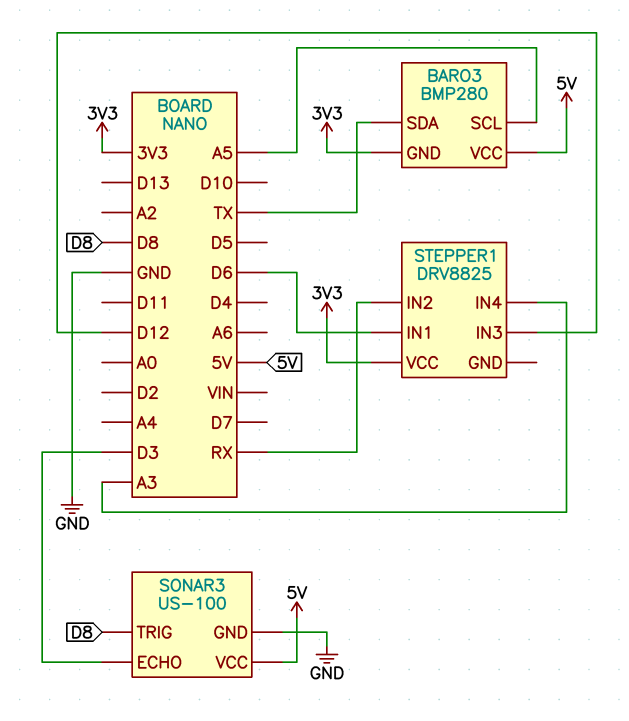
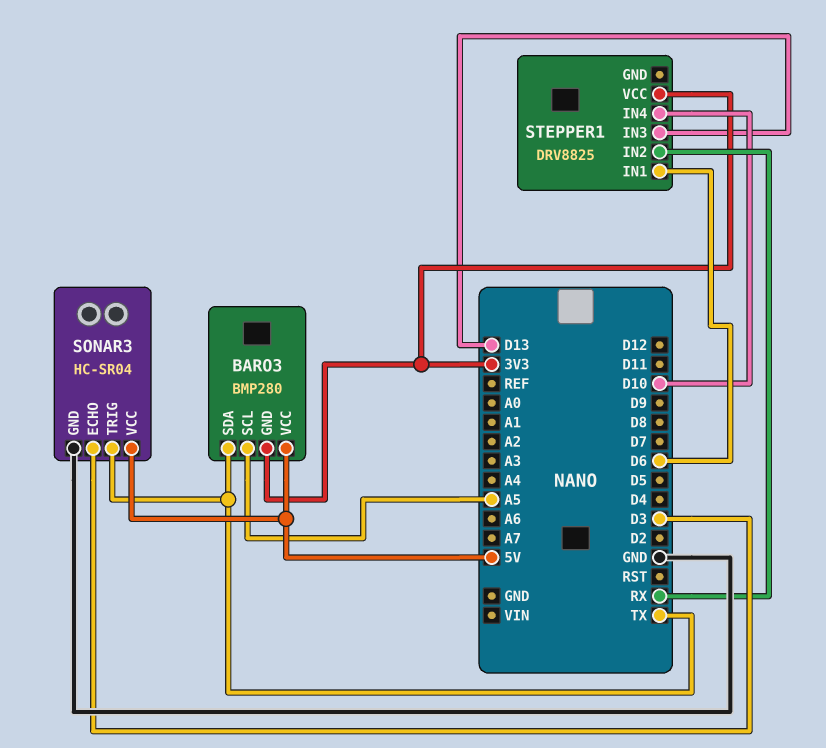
SONAR3: US-100 -> HC-SR04
SONAR3 pin TRIG: D8 -> TX
STEPPER1 pin IN3: D12 -> D13
STEPPER1 pin IN4: A3 -> D10

